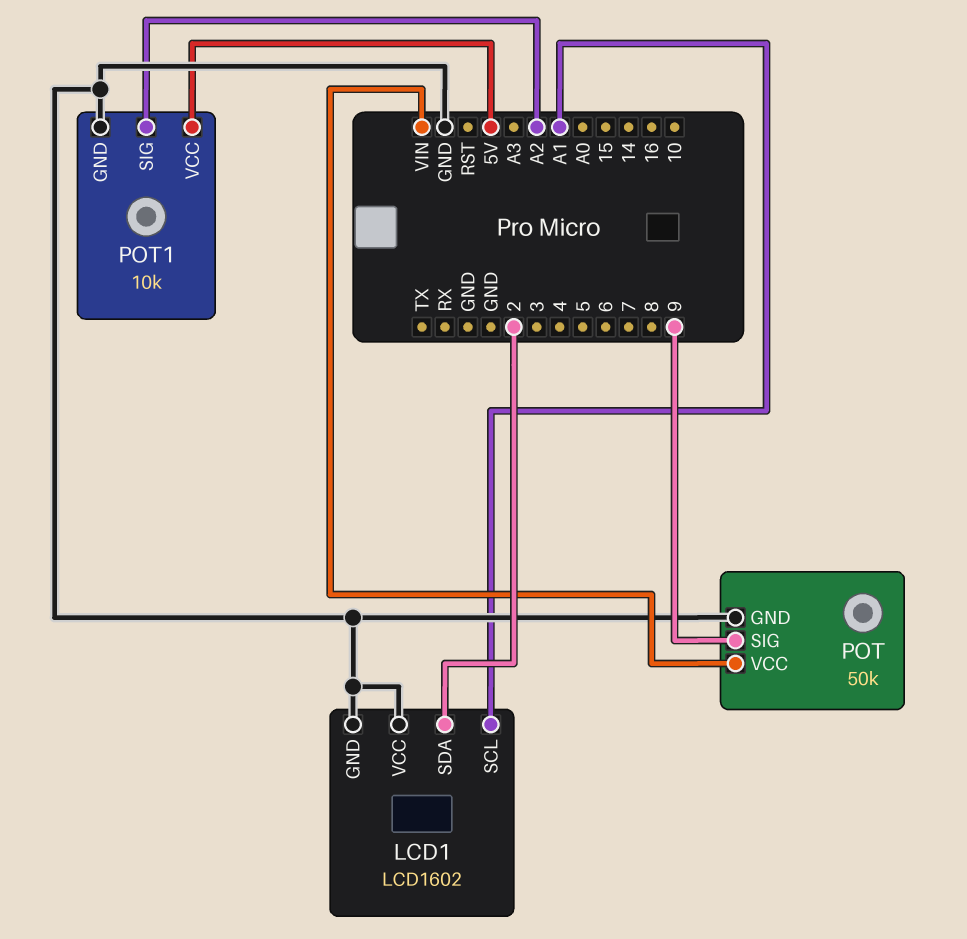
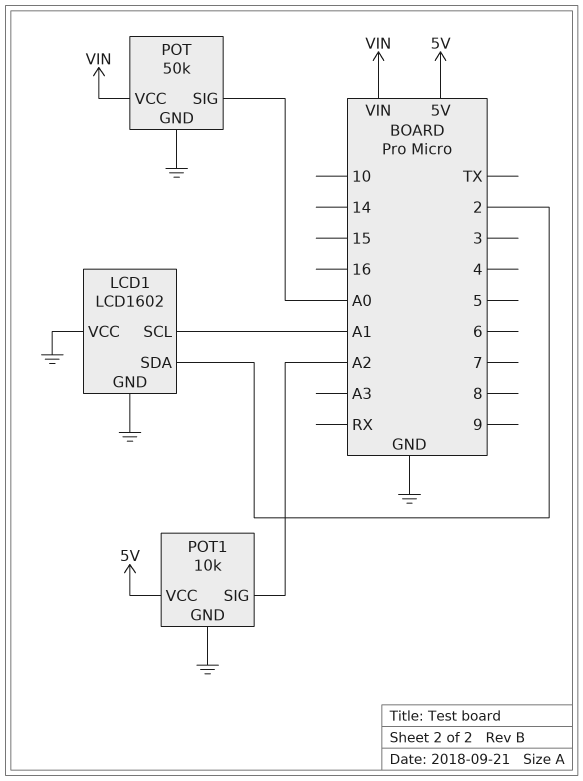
POT pin SIG: 9 -> A0

